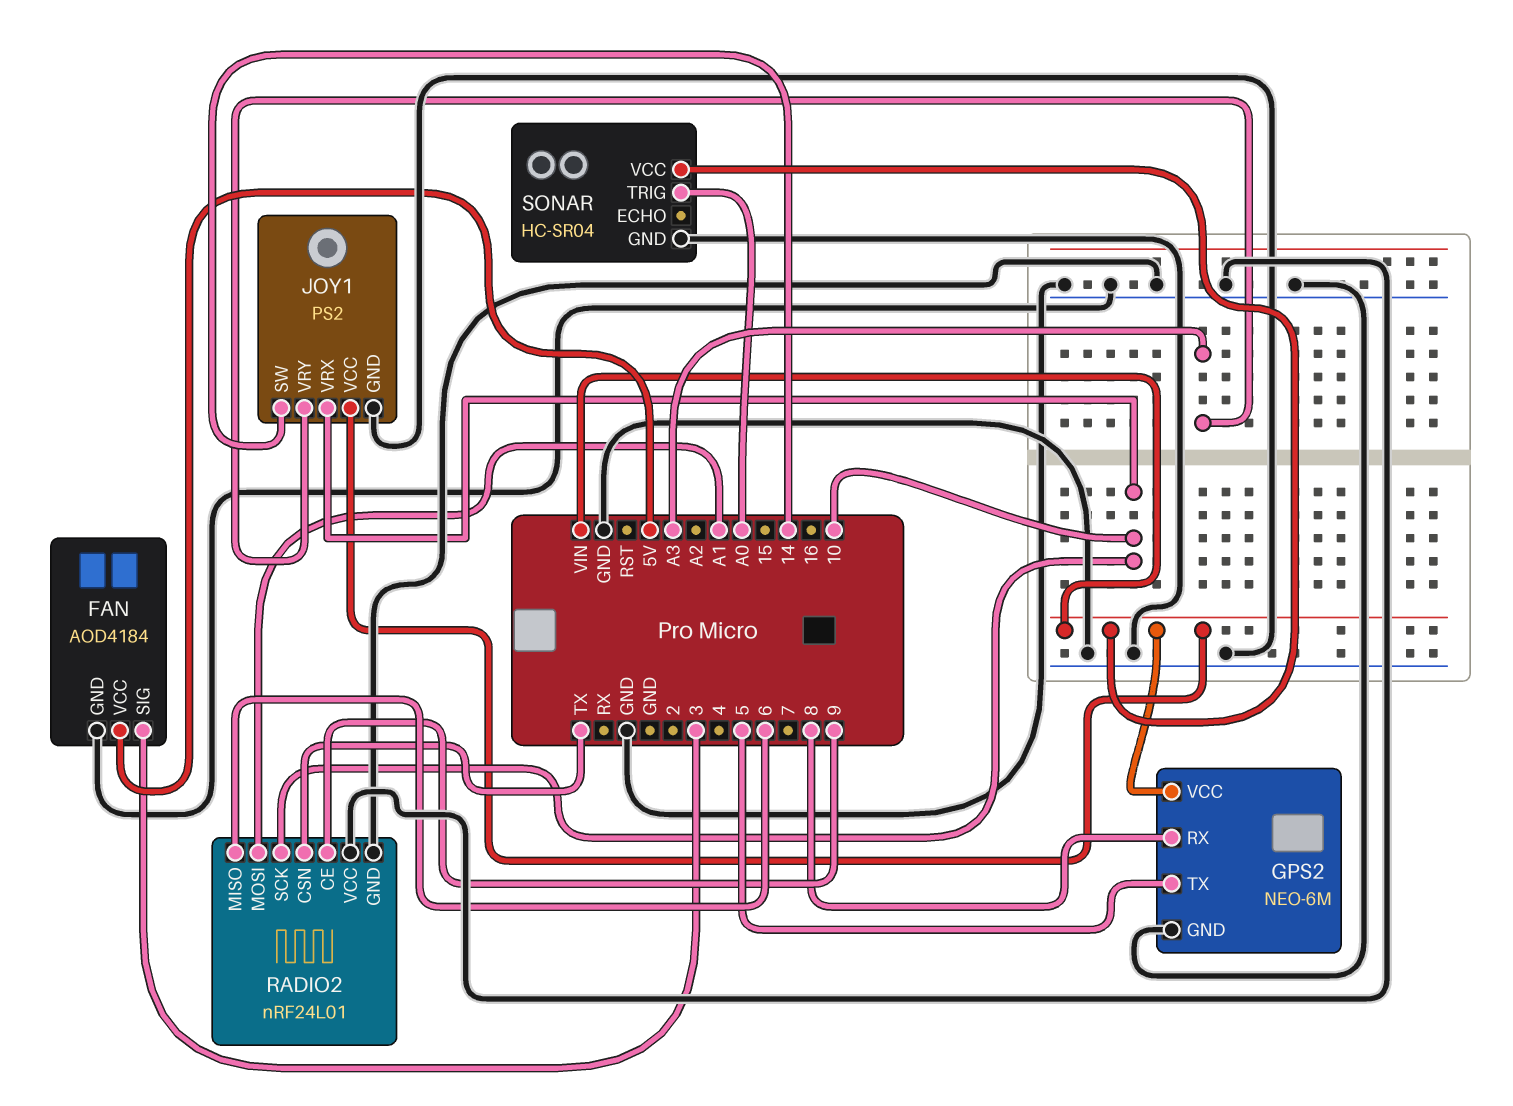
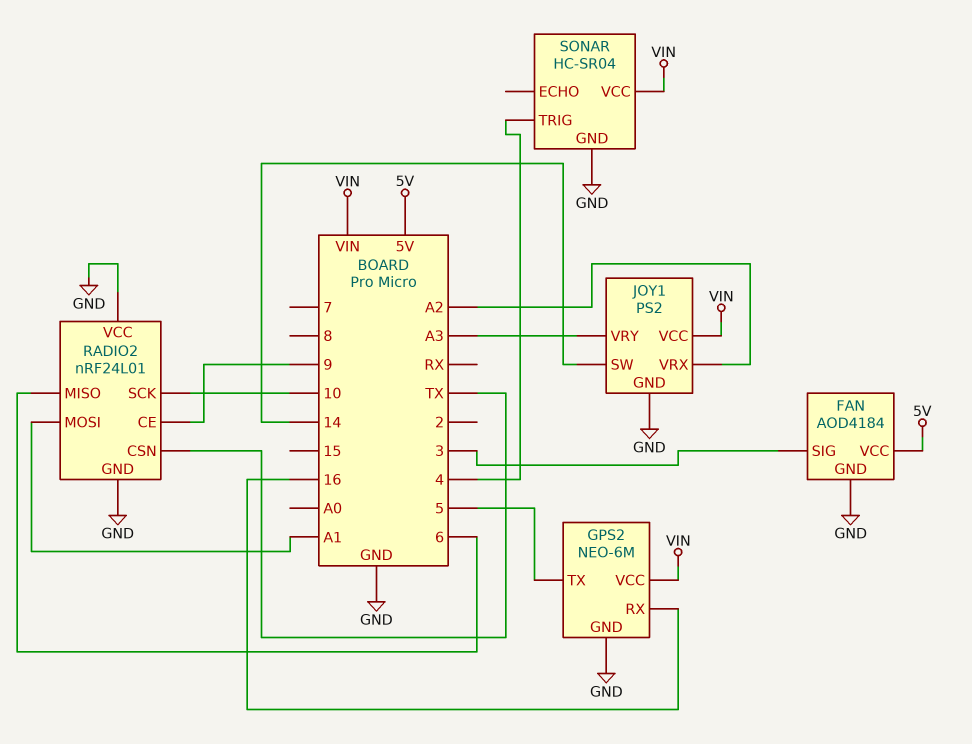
GPS2 pin RX: 8 -> 16
JOY1 pin VRX: 10 -> A2
SONAR pin TRIG: A0 -> 4

